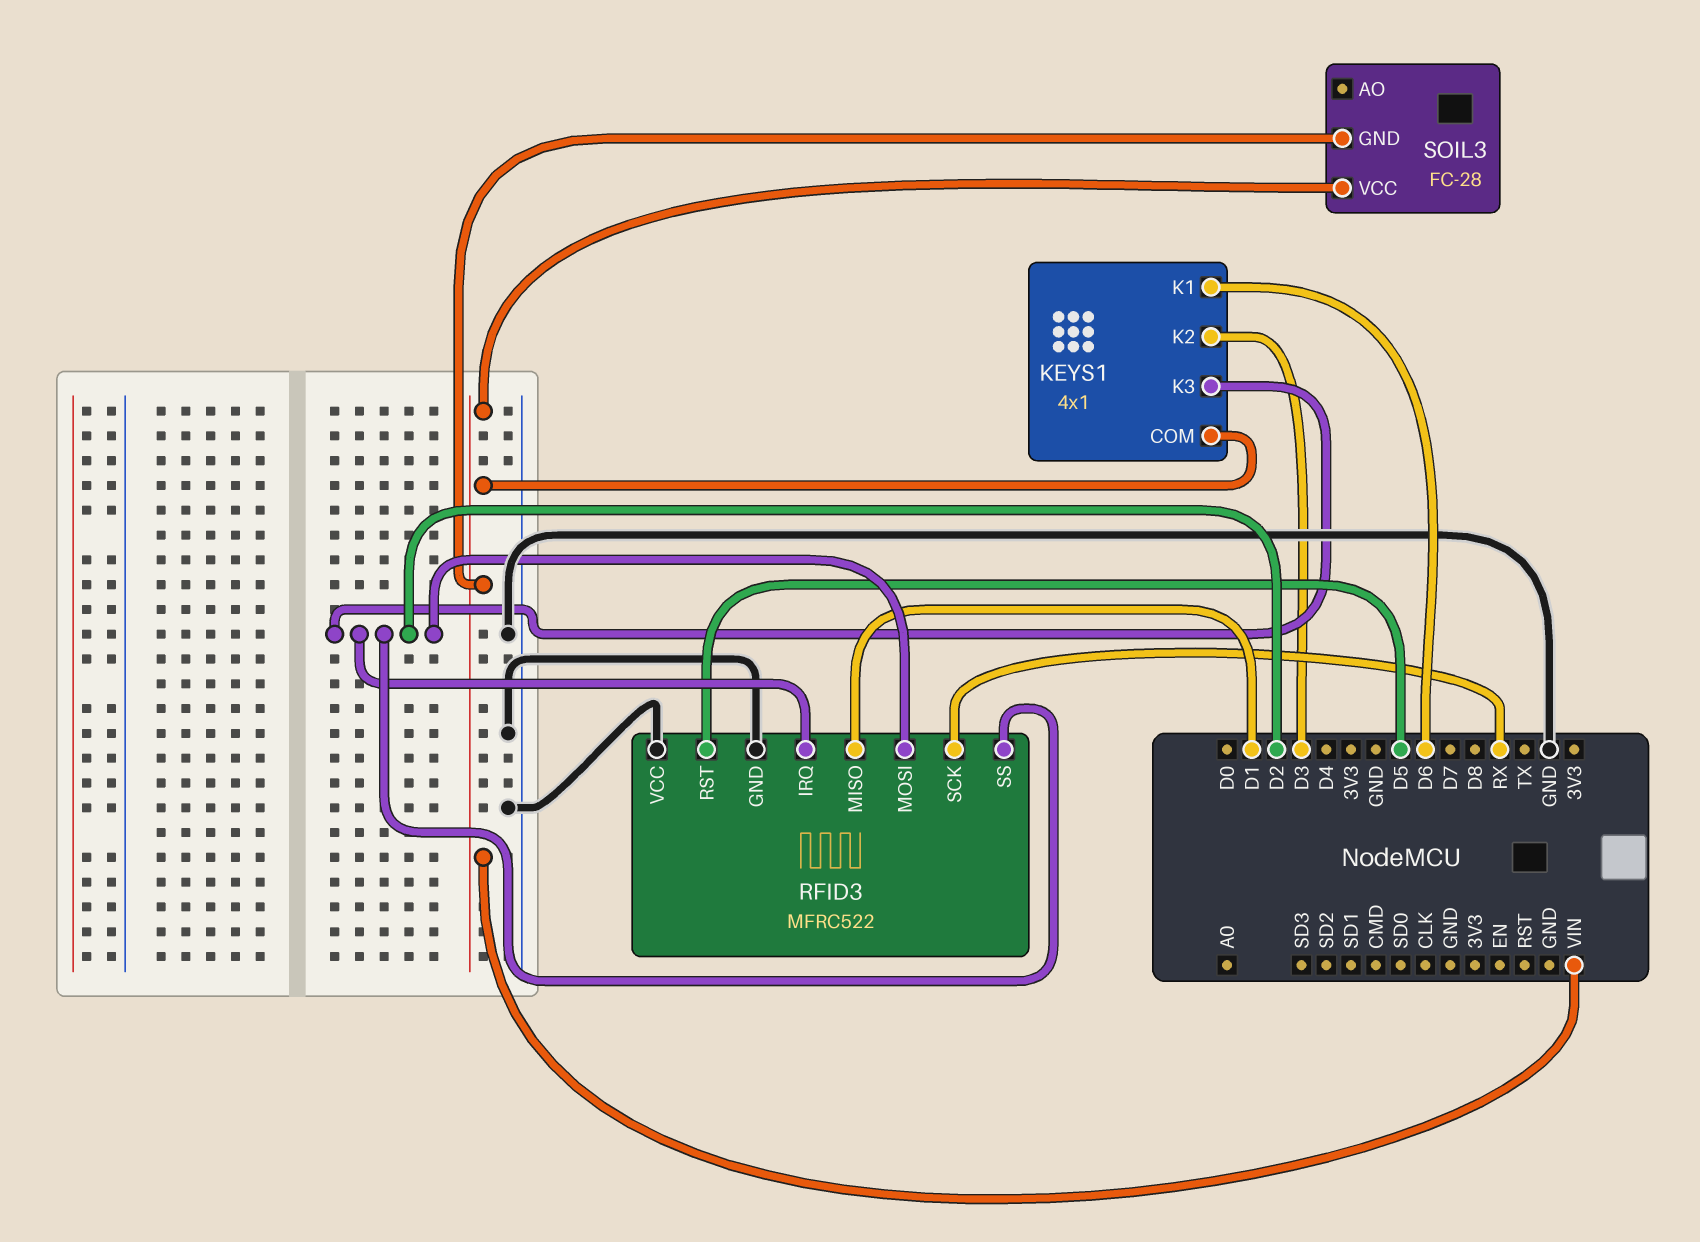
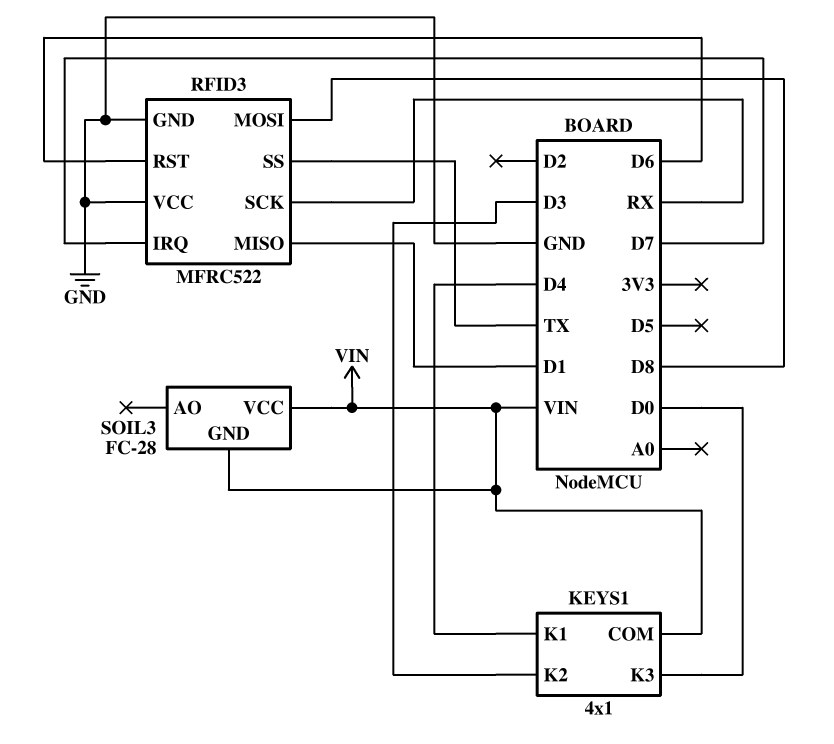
KEYS1 pin K1: D6 -> D4
KEYS1 pin K3: D2 -> D0
RFID3 pin IRQ: D2 -> D7
RFID3 pin MOSI: D2 -> D8
RFID3 pin RST: D5 -> D6
RFID3 pin SS: D2 -> TX

